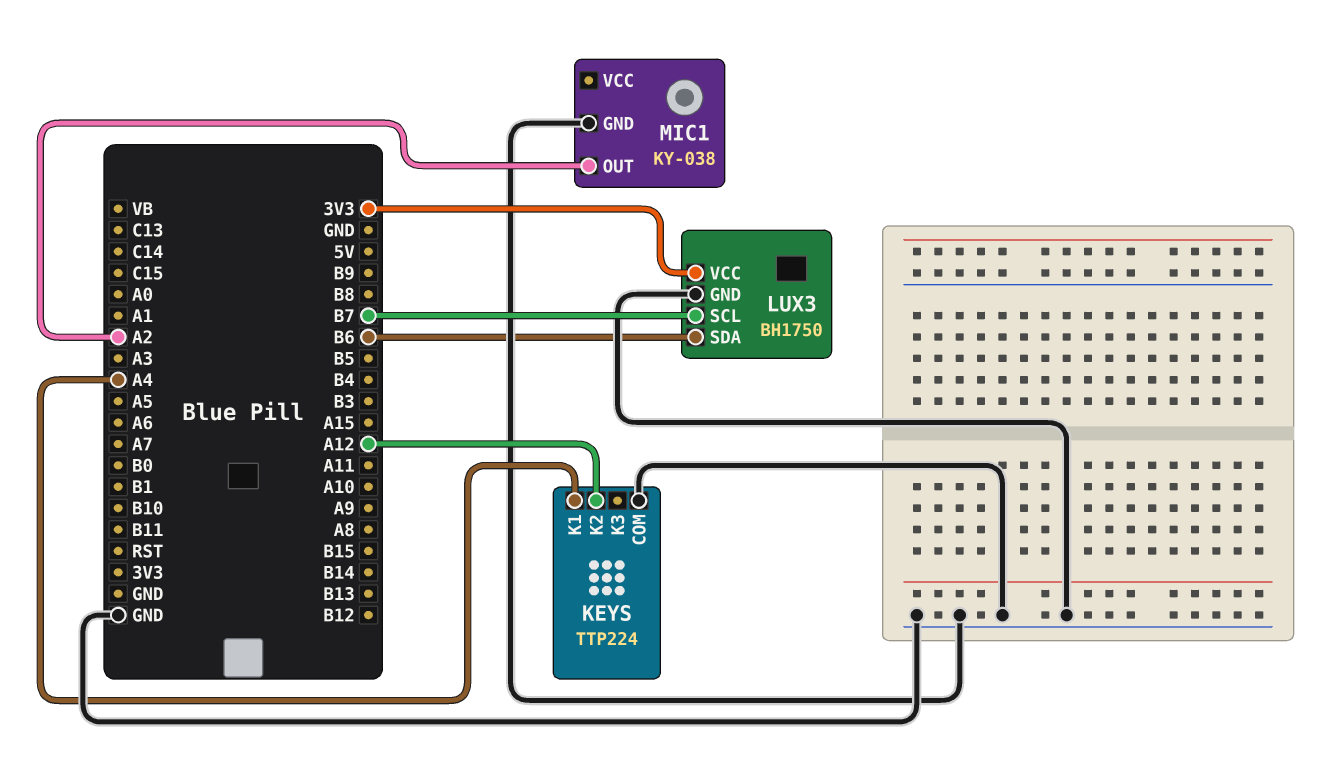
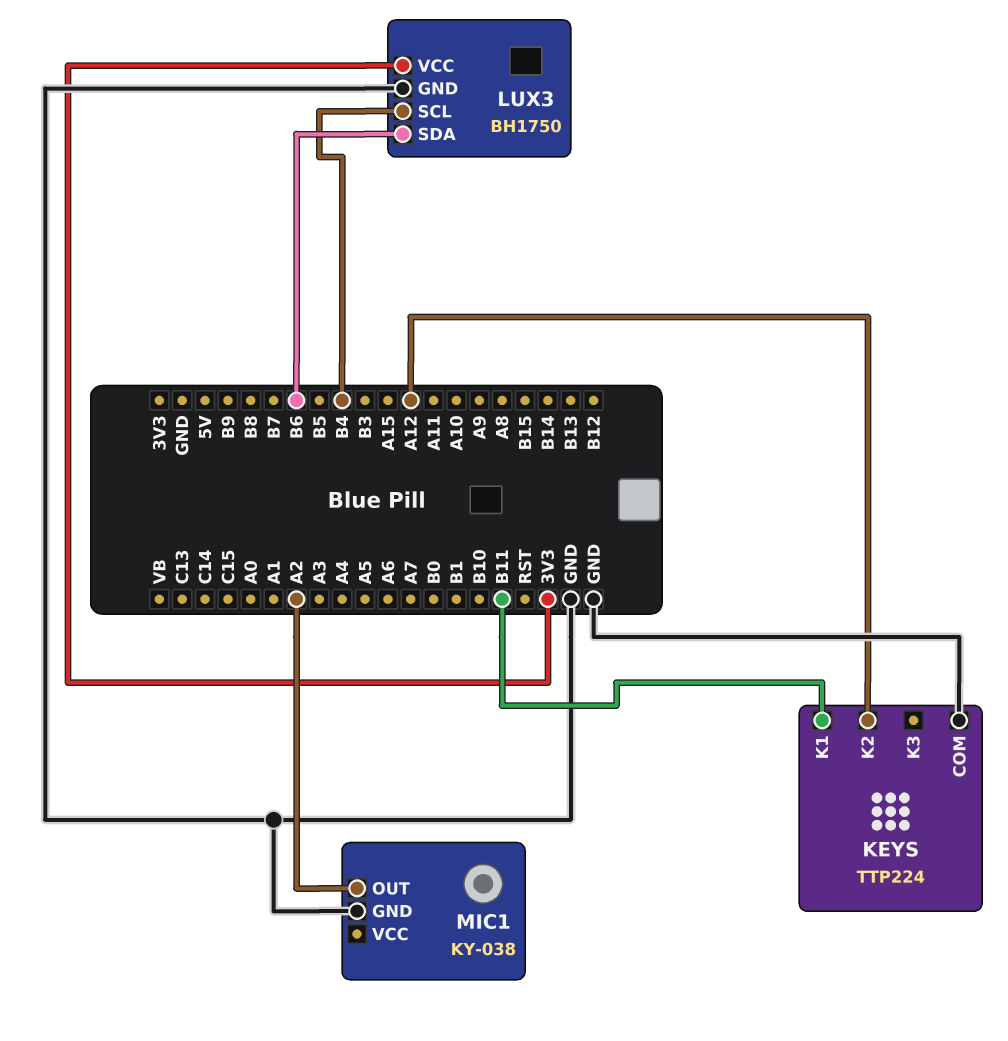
KEYS pin K1: A4 -> B11
LUX3 pin SCL: B7 -> B4

